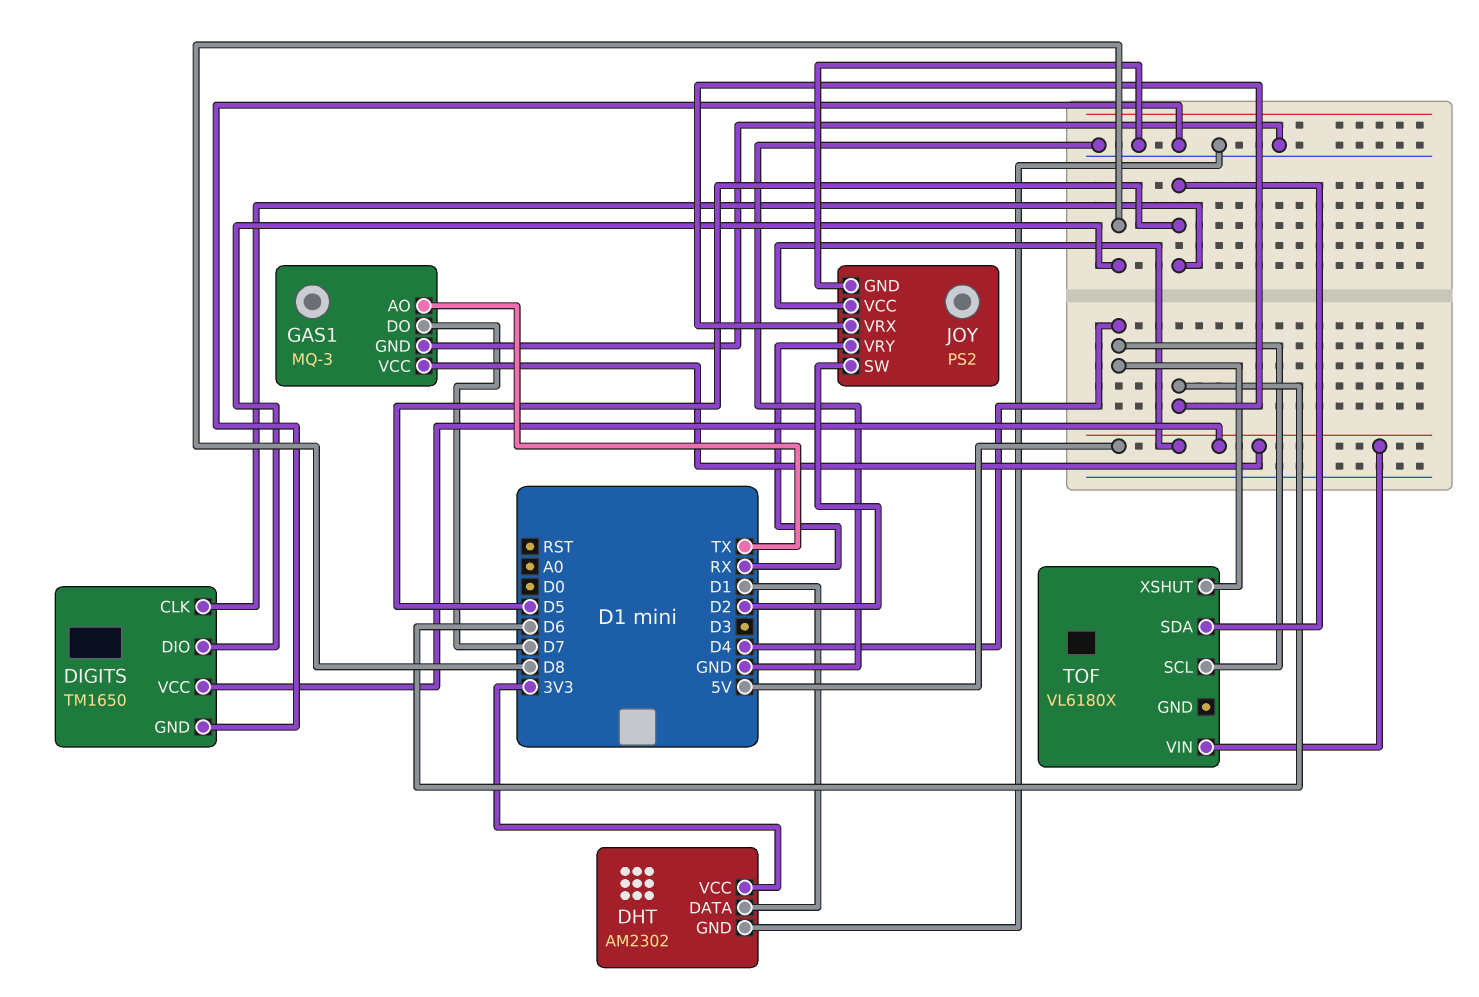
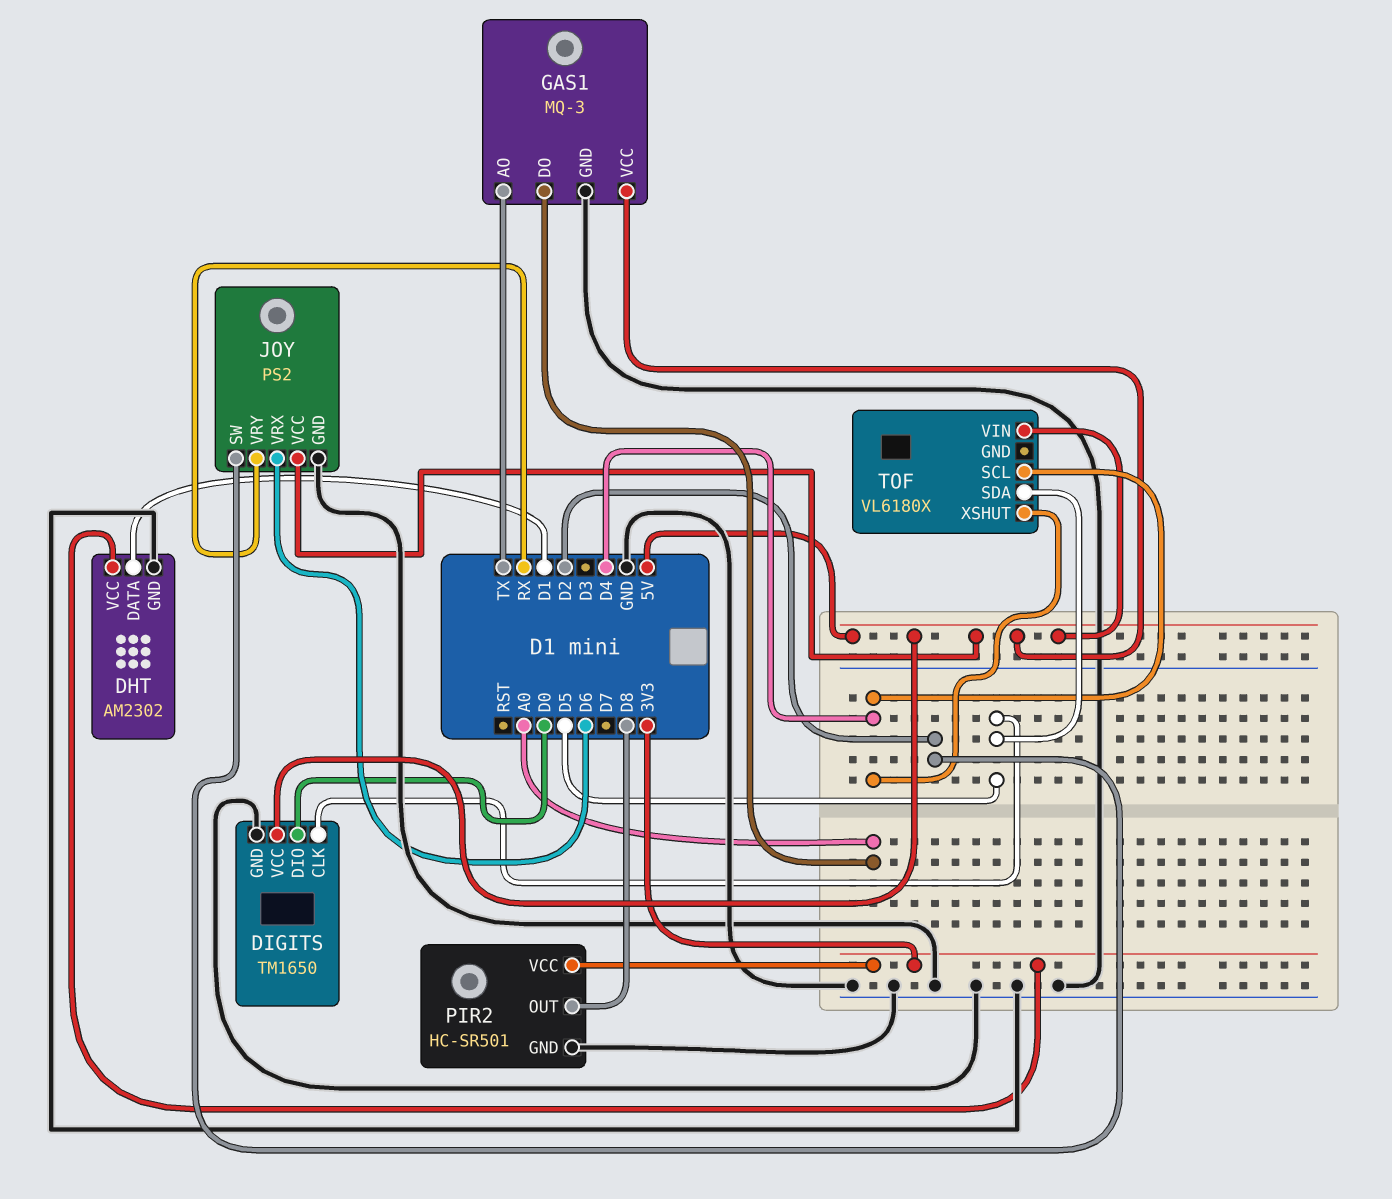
DIGITS pin DIO: D8 -> D0
GAS1 pin DO: D7 -> A0
PIR2: none -> HC-SR501
PIR2 pin GND: none -> GND
PIR2 pin OUT: none -> D8
PIR2 pin VCC: none -> 3V3

